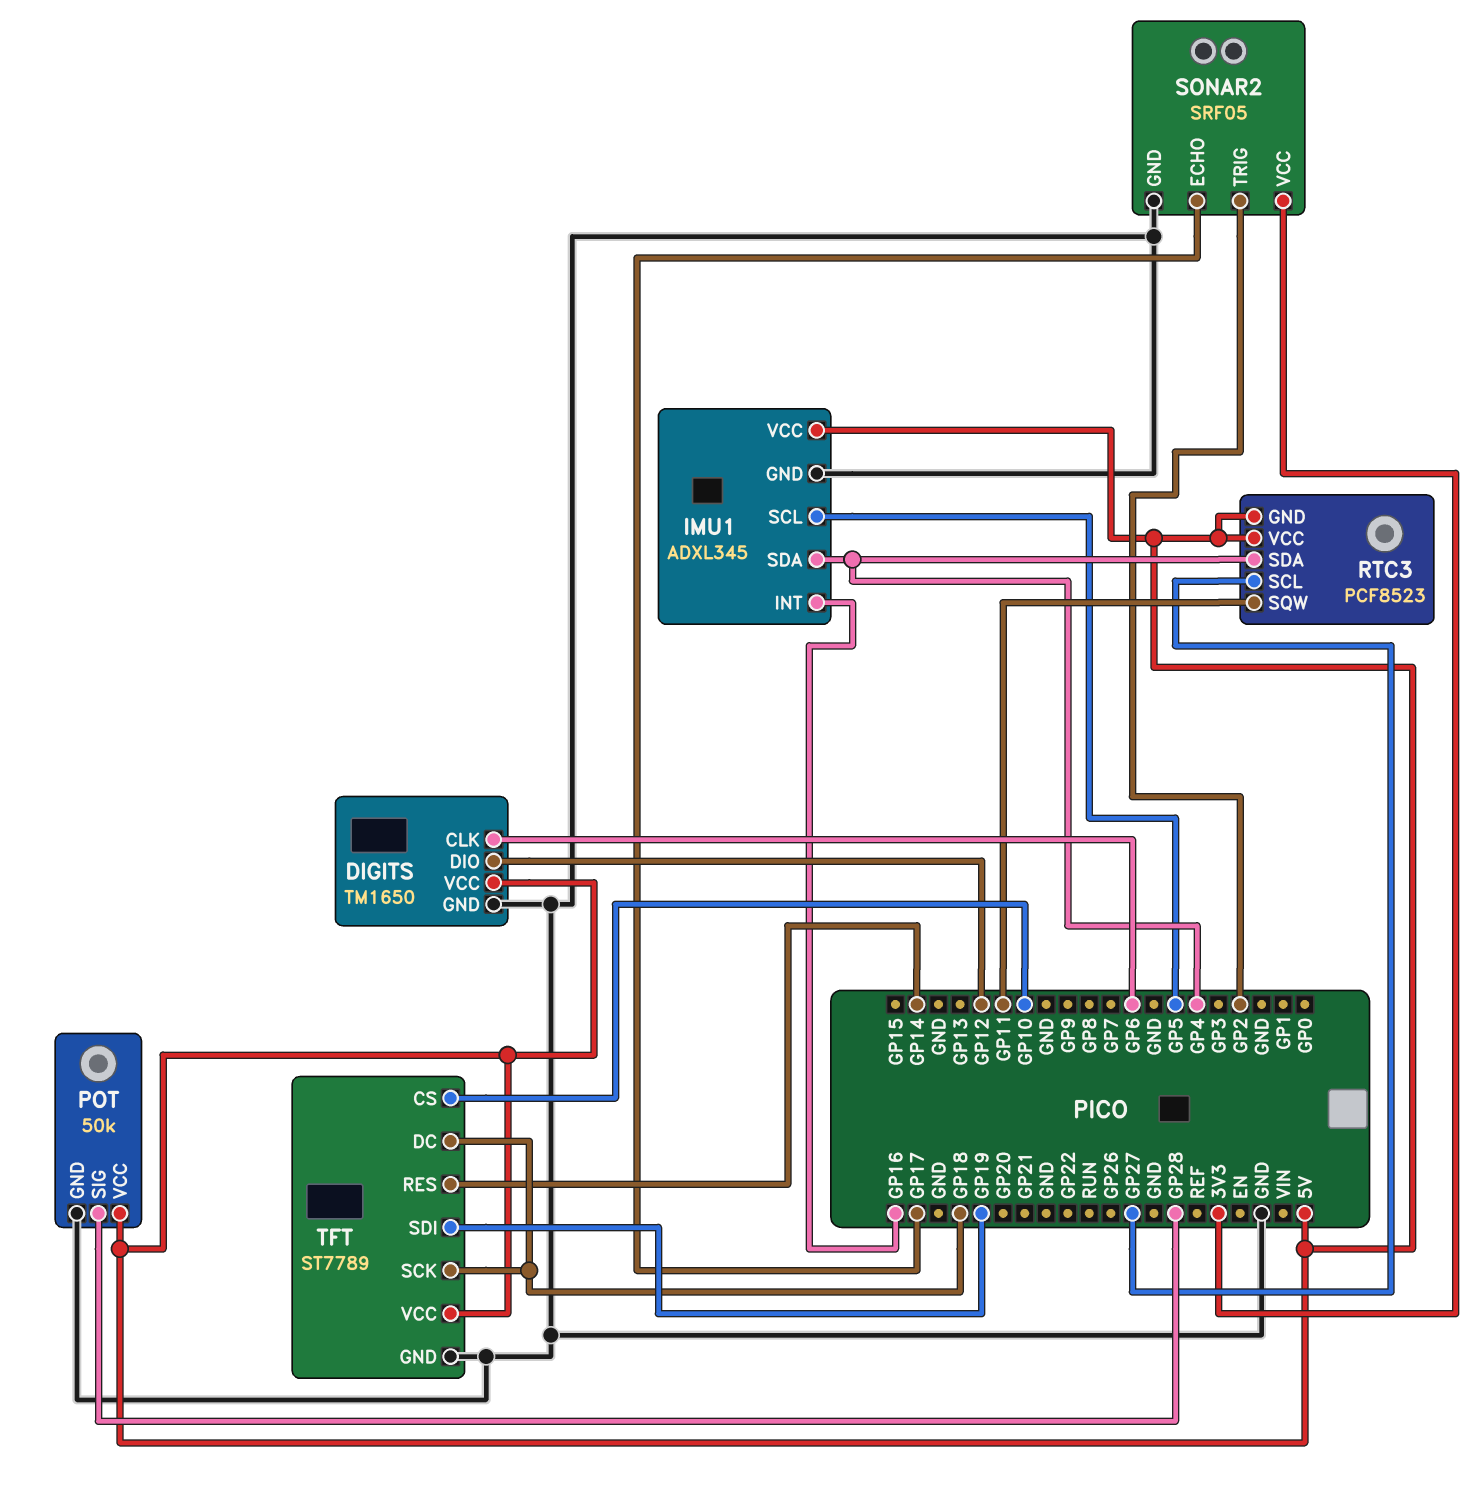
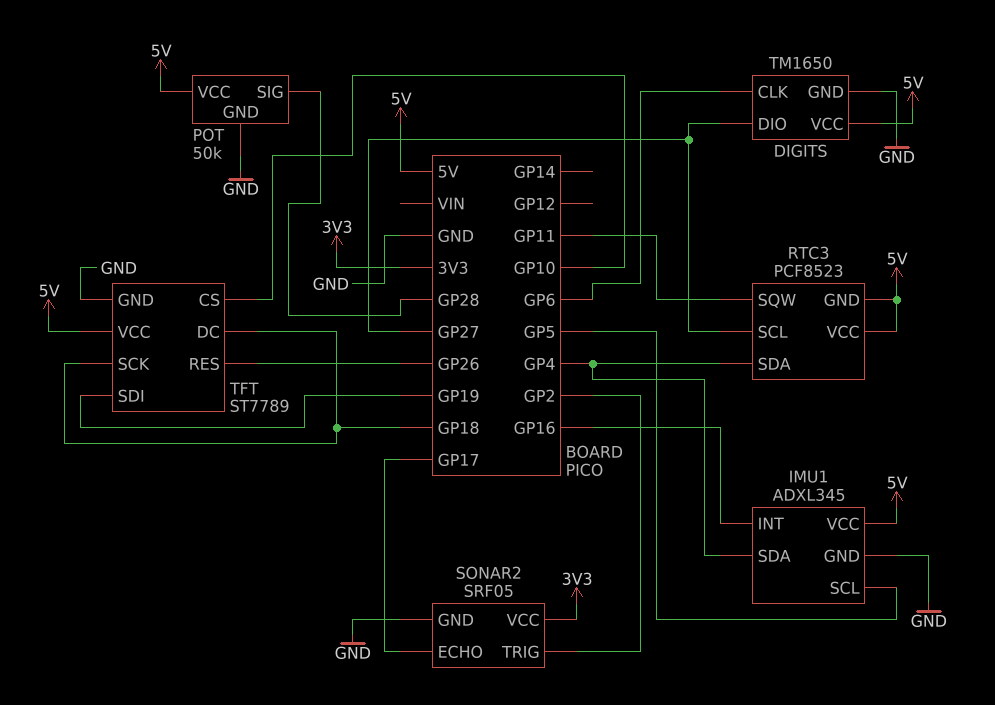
DIGITS pin DIO: GP12 -> GP27
TFT pin RES: GP14 -> GP26

